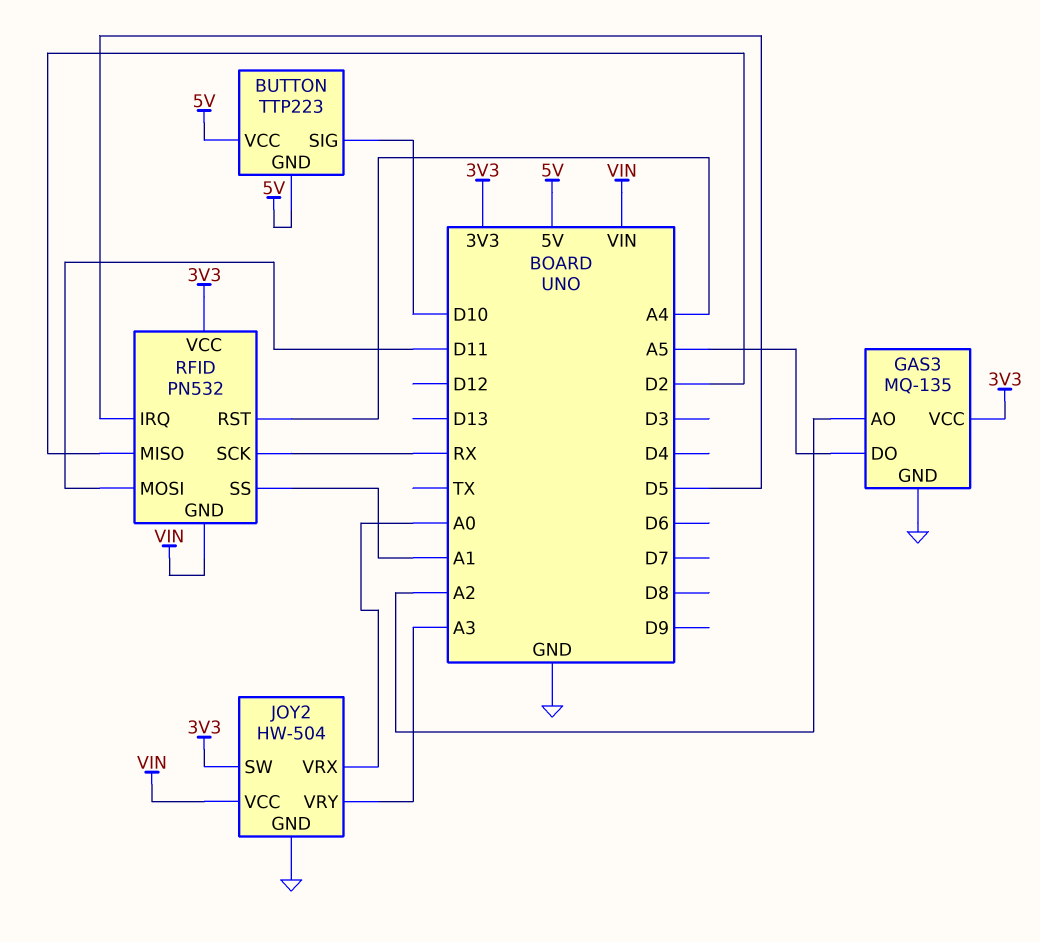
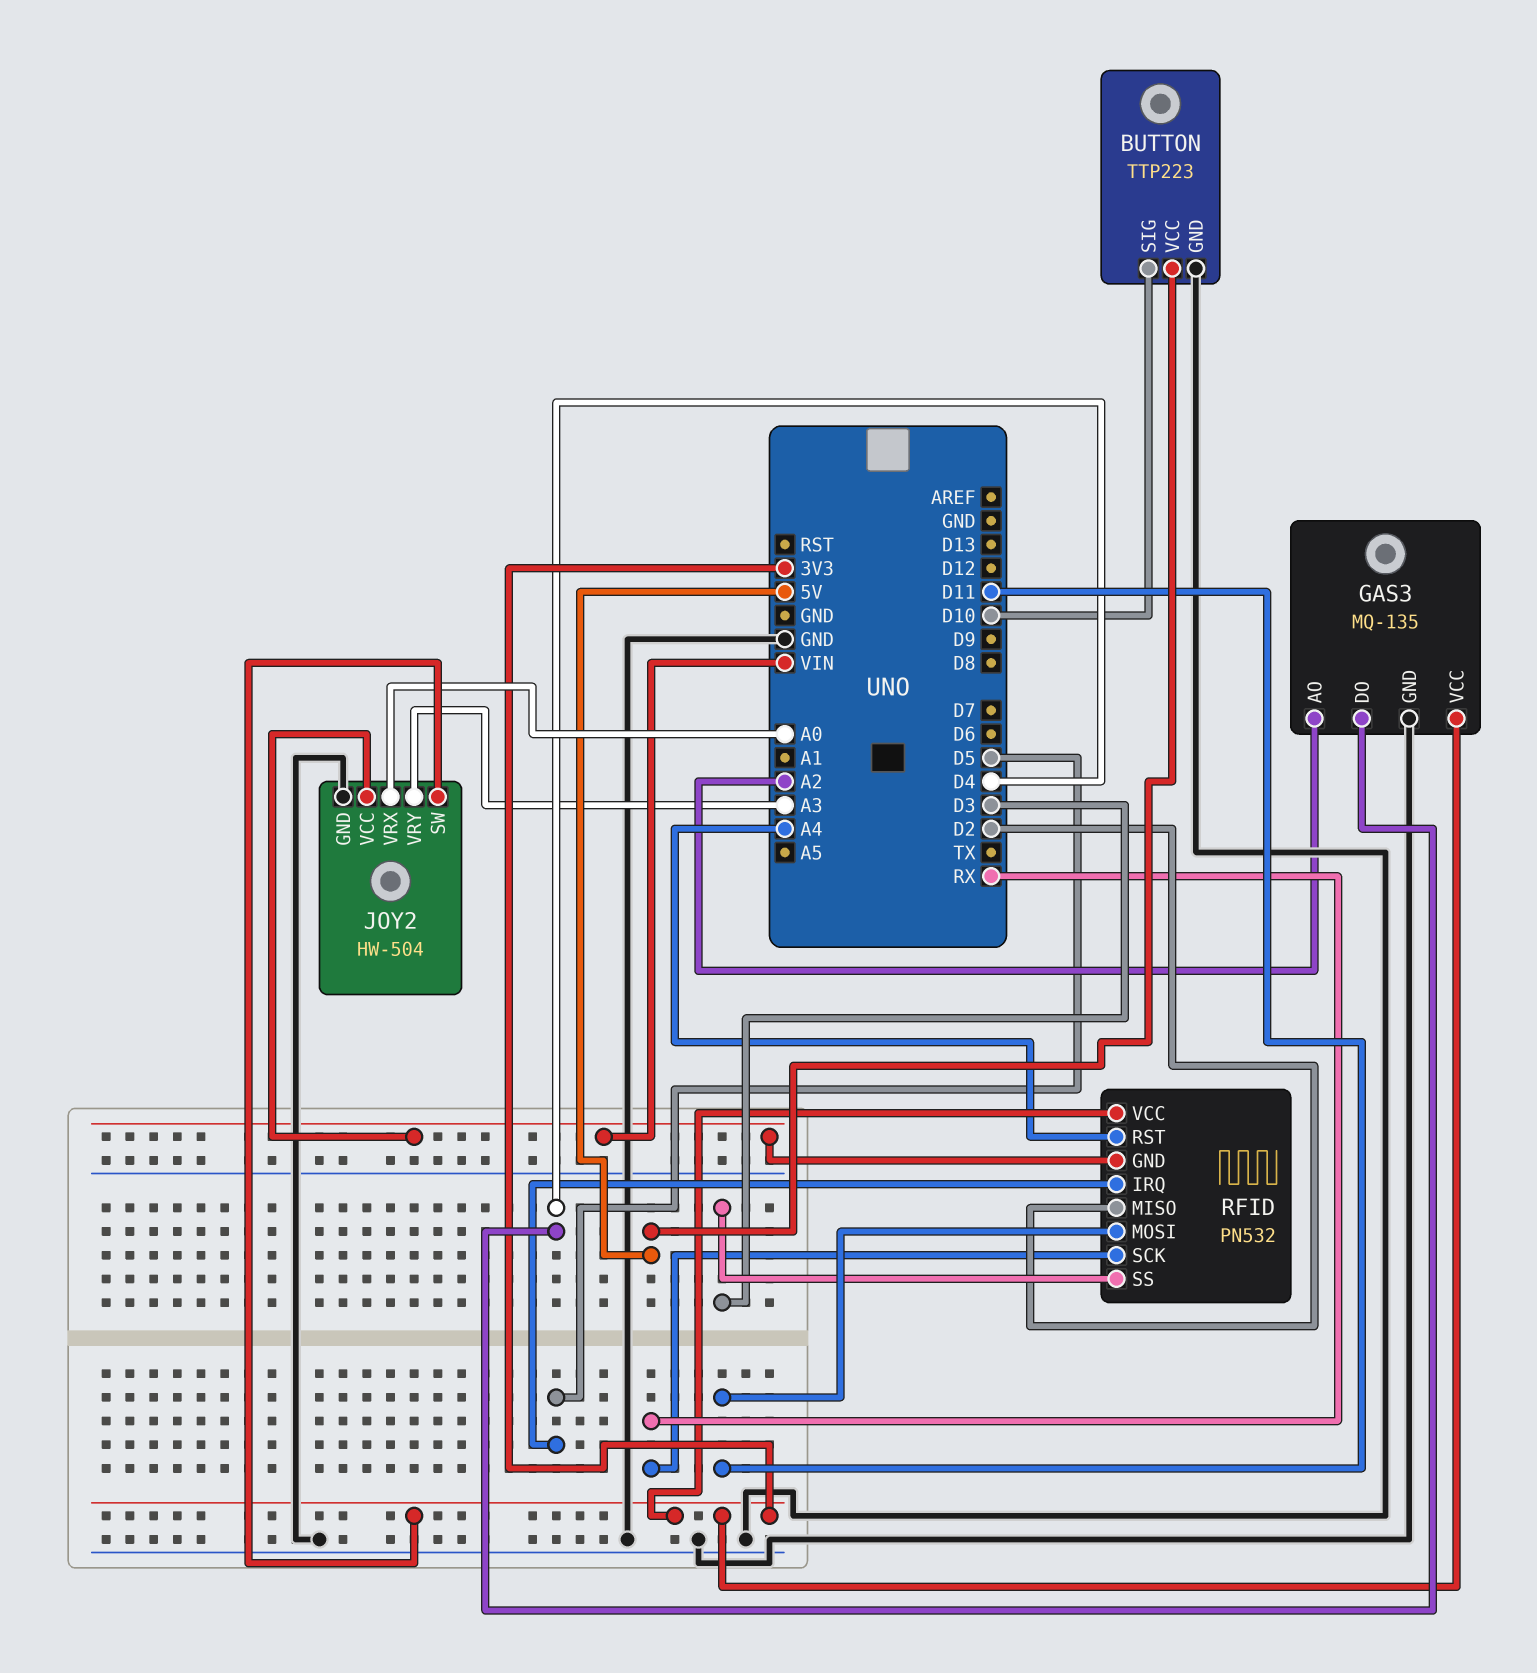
BUTTON pin GND: 5V -> GND
GAS3 pin DO: A5 -> D4
RFID pin SS: A1 -> D3

